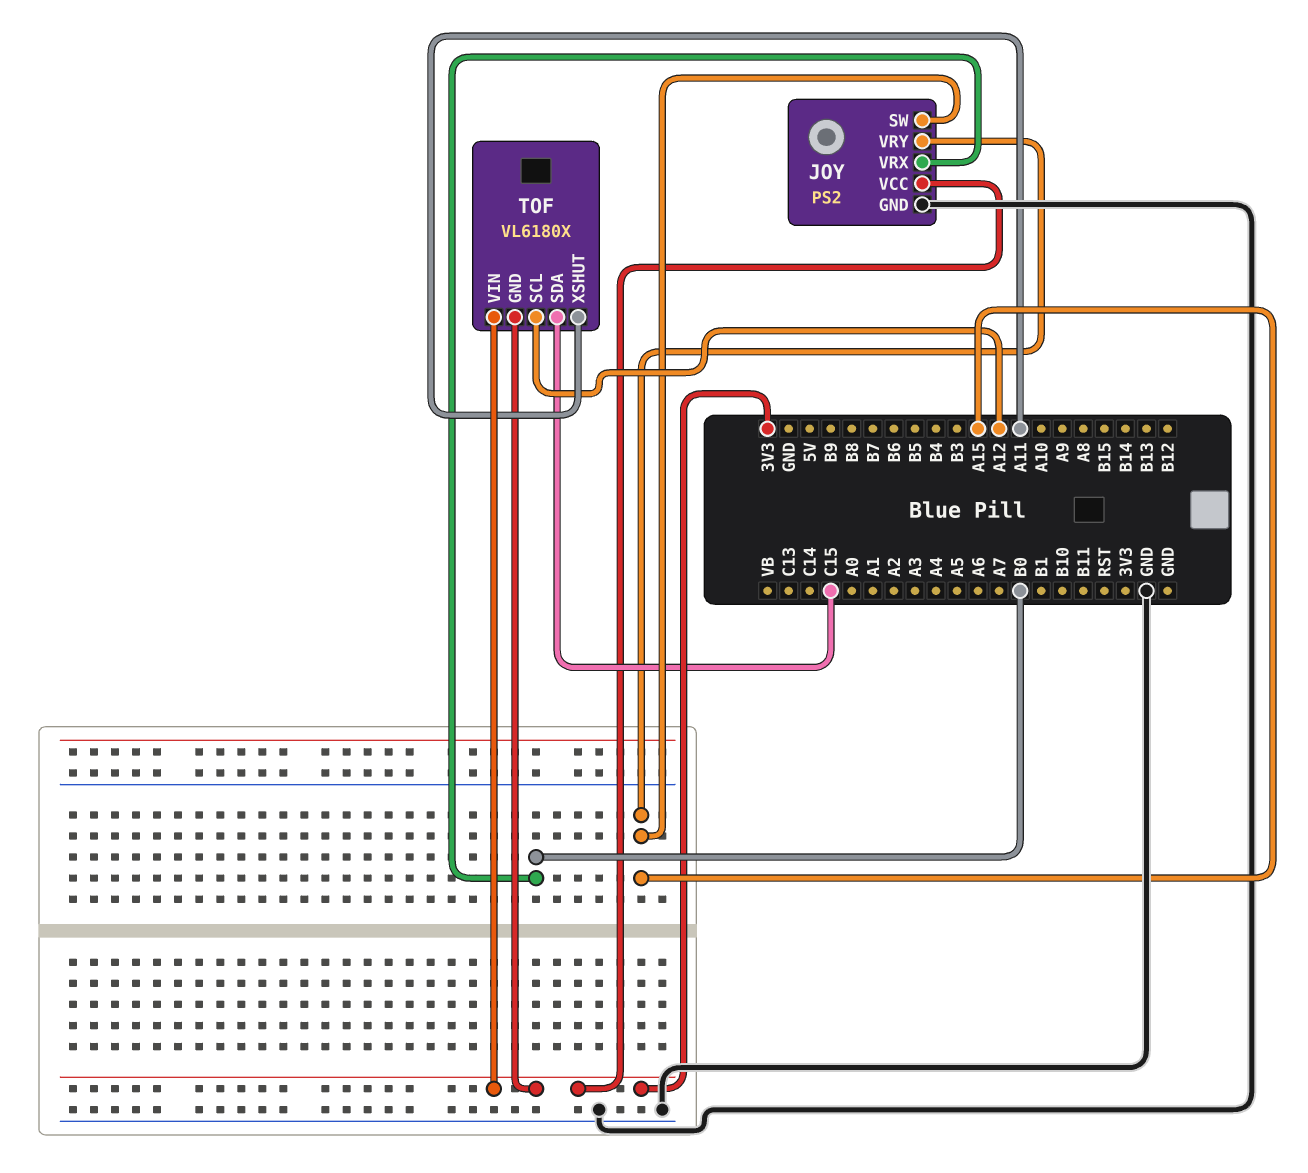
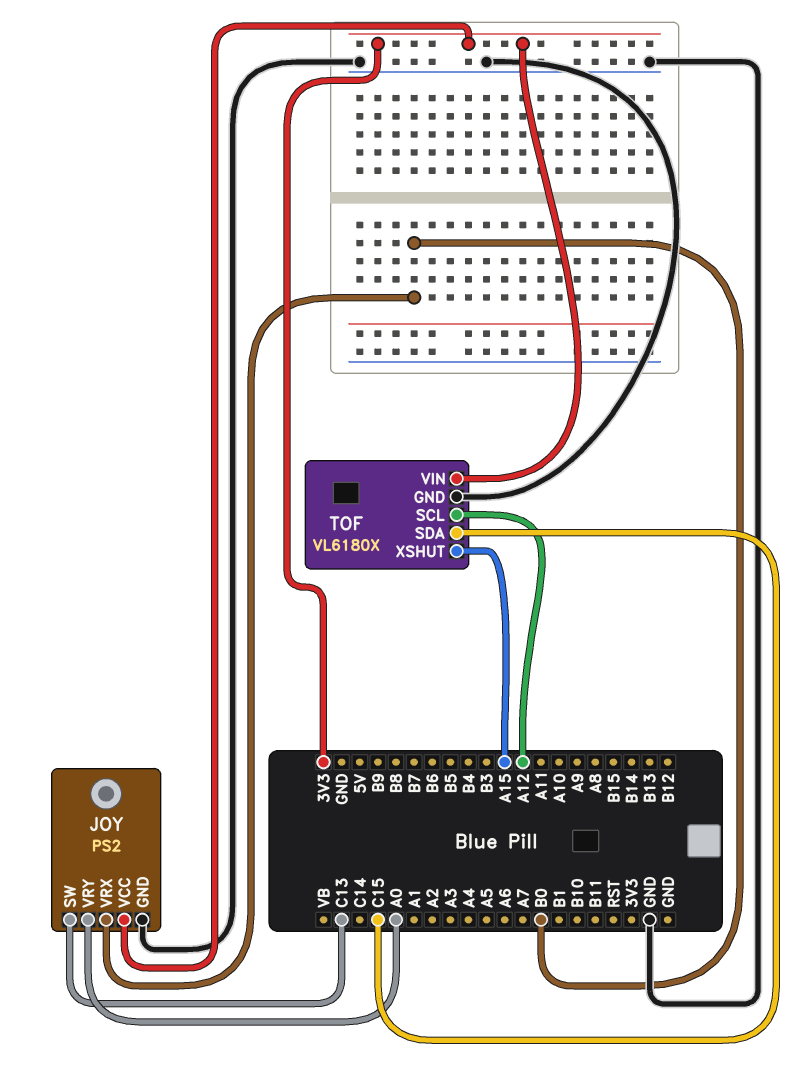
JOY pin SW: A15 -> C13
JOY pin VRY: A15 -> A0
TOF pin GND: 3V3 -> GND
TOF pin XSHUT: A11 -> A15

